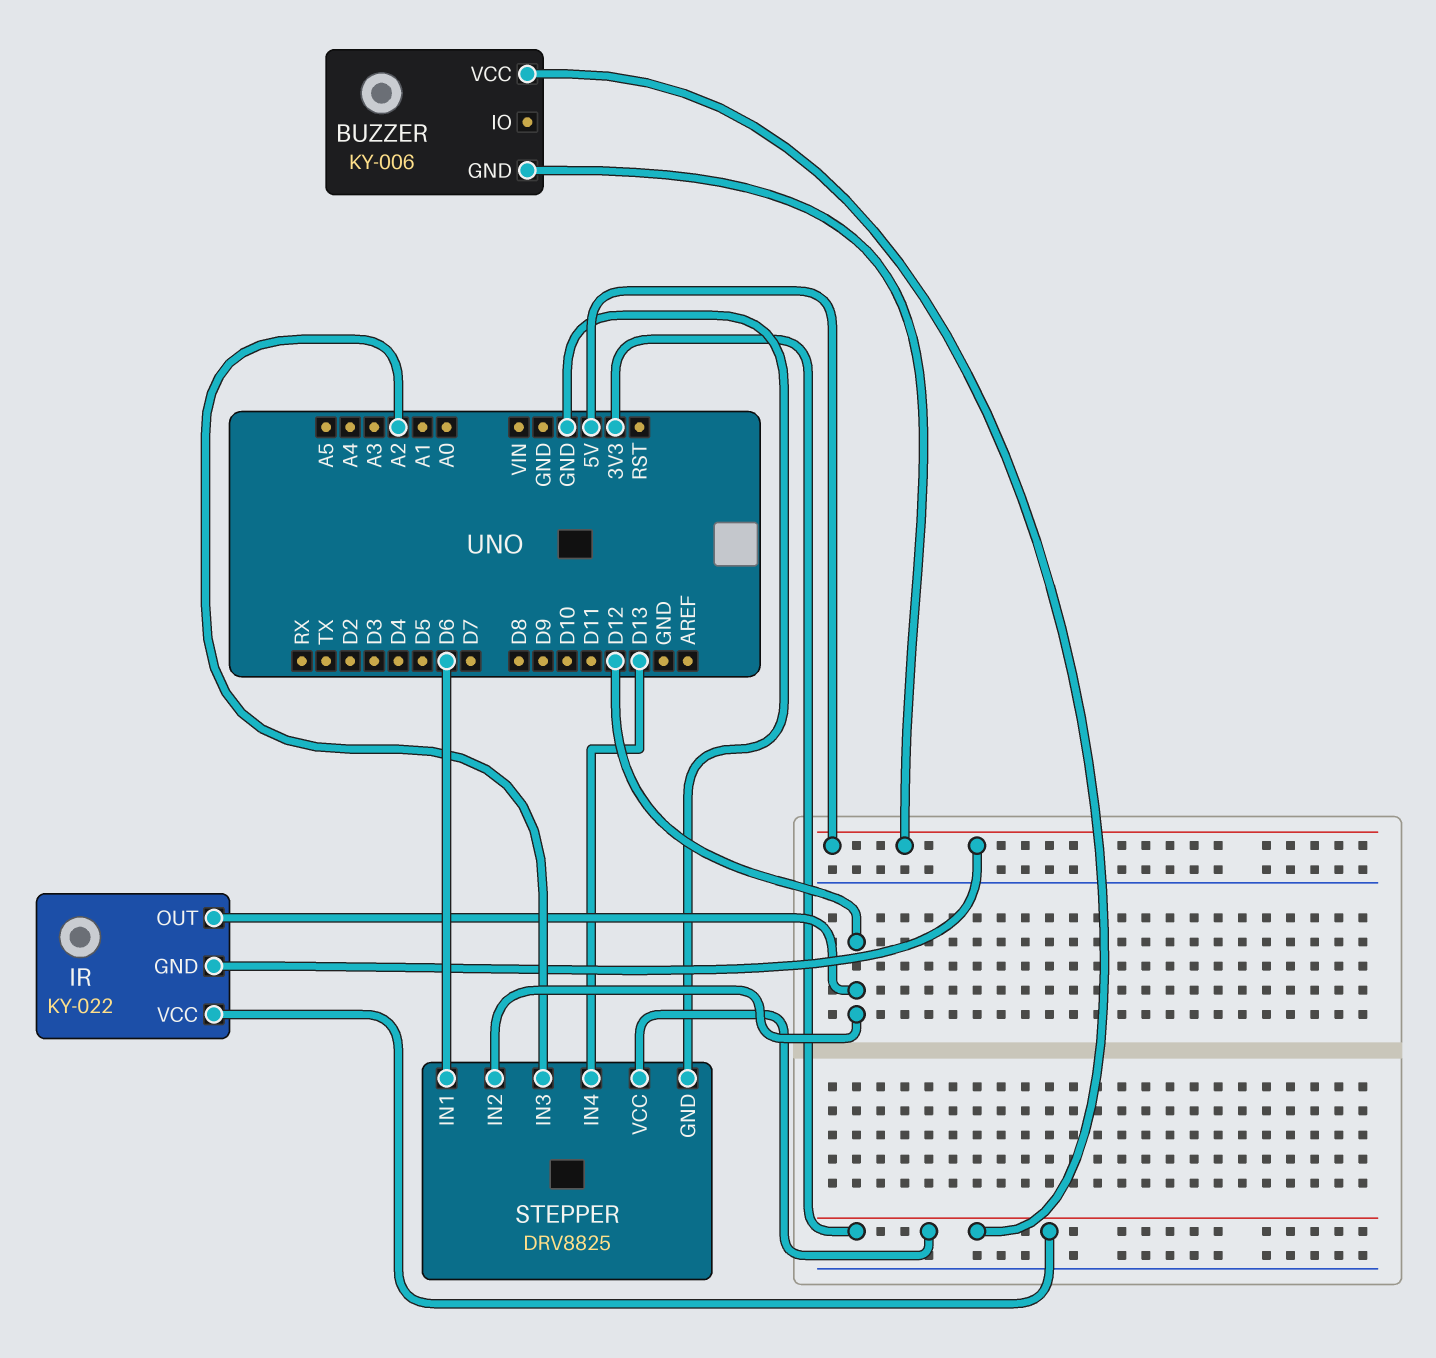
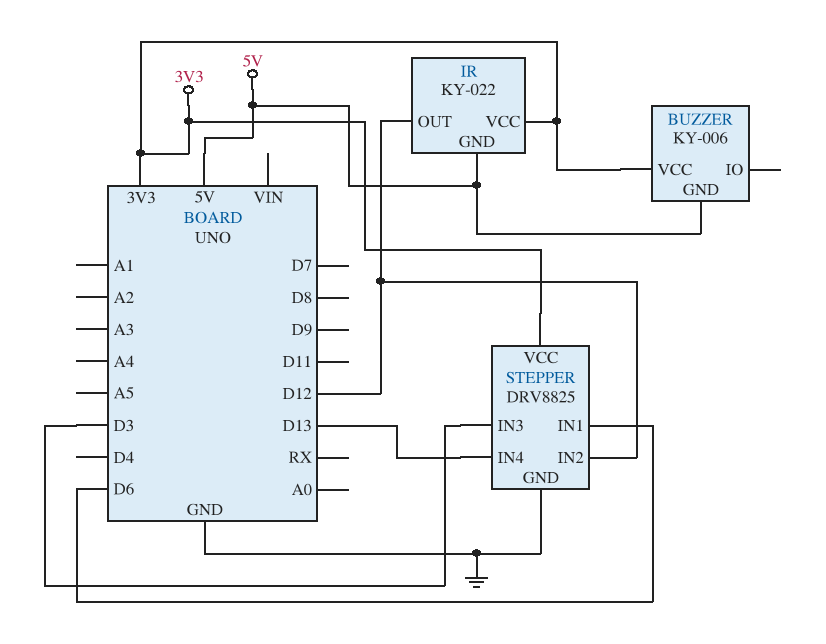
STEPPER pin IN3: A2 -> D3

